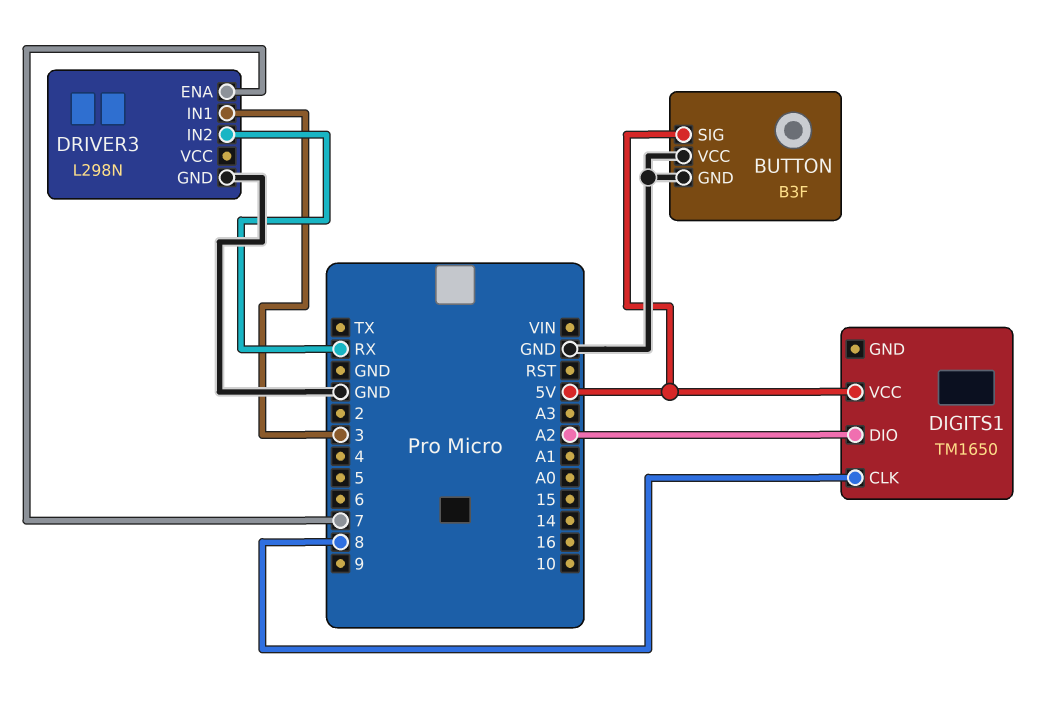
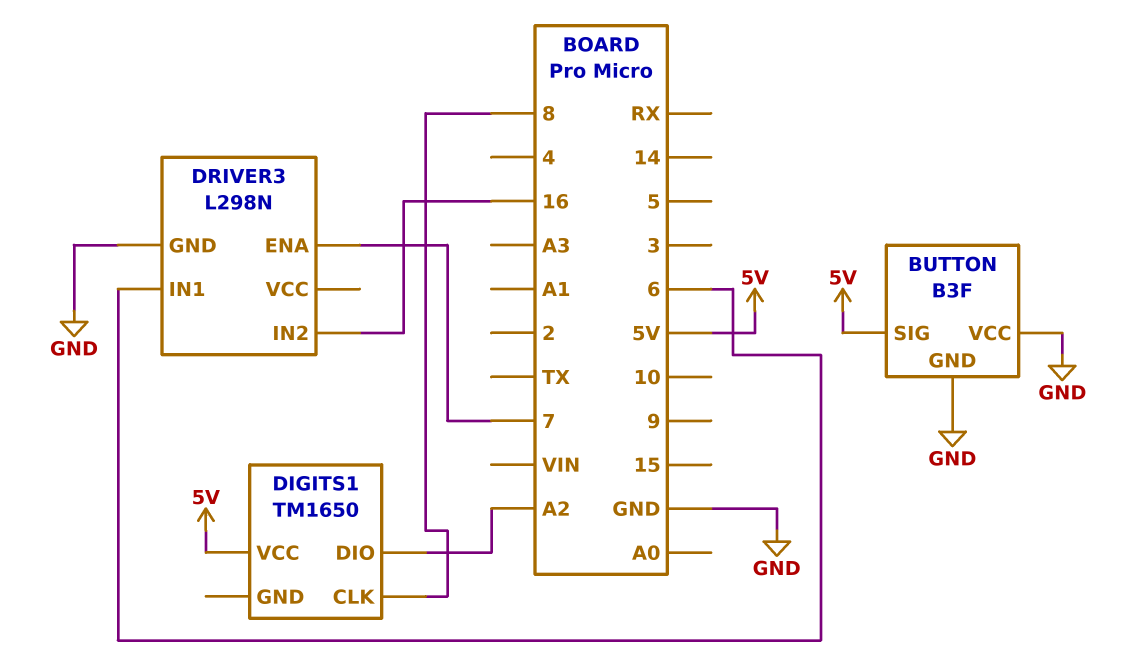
DRIVER3 pin IN1: 3 -> 6
DRIVER3 pin IN2: RX -> 16

